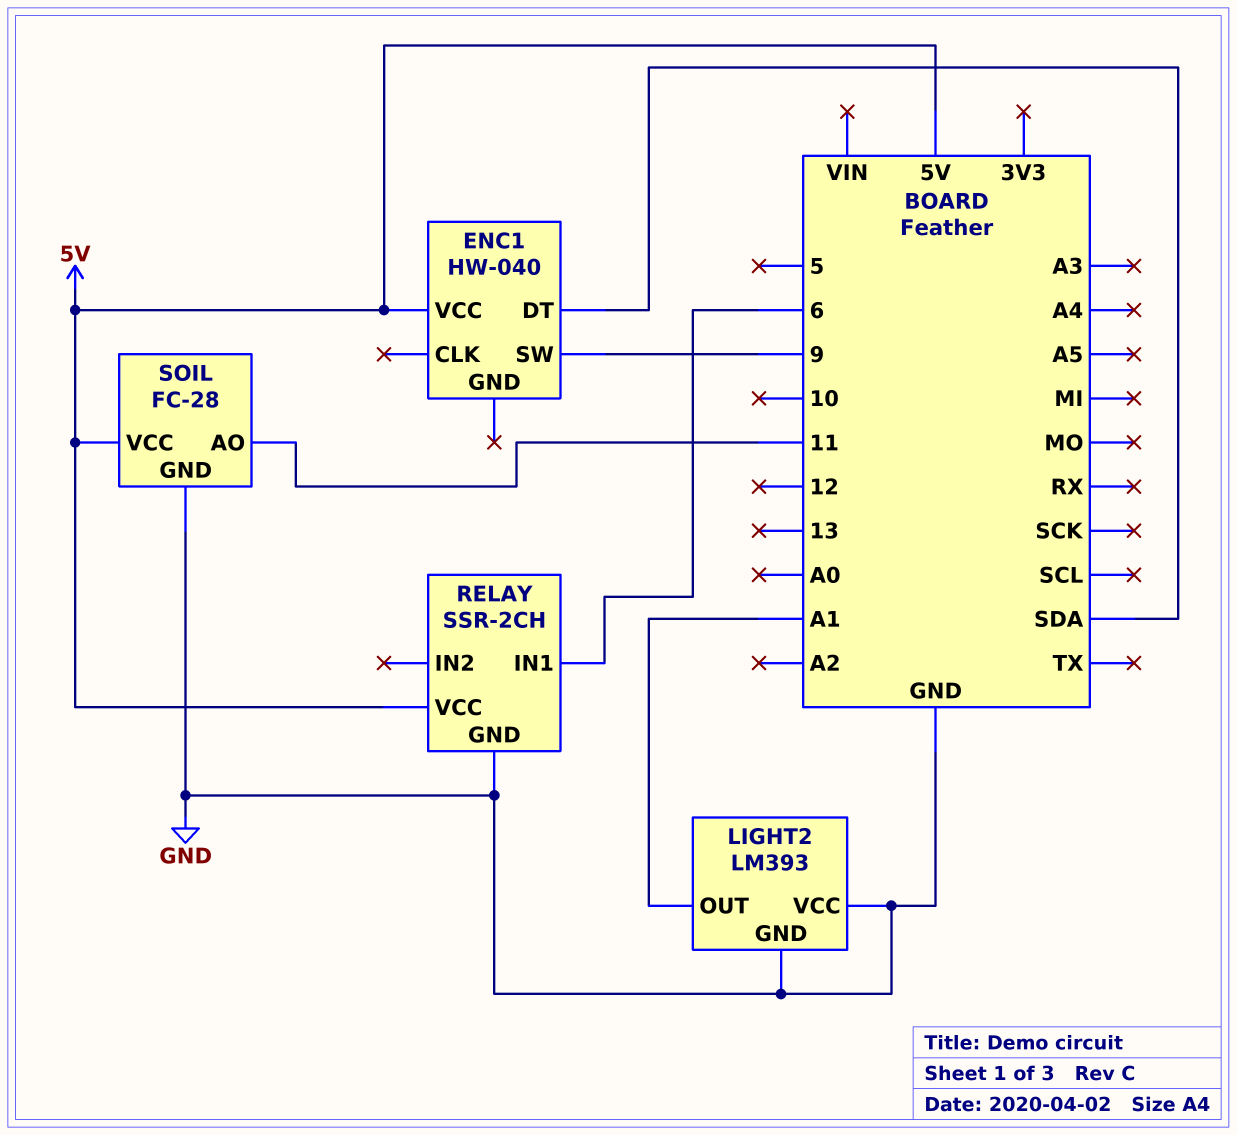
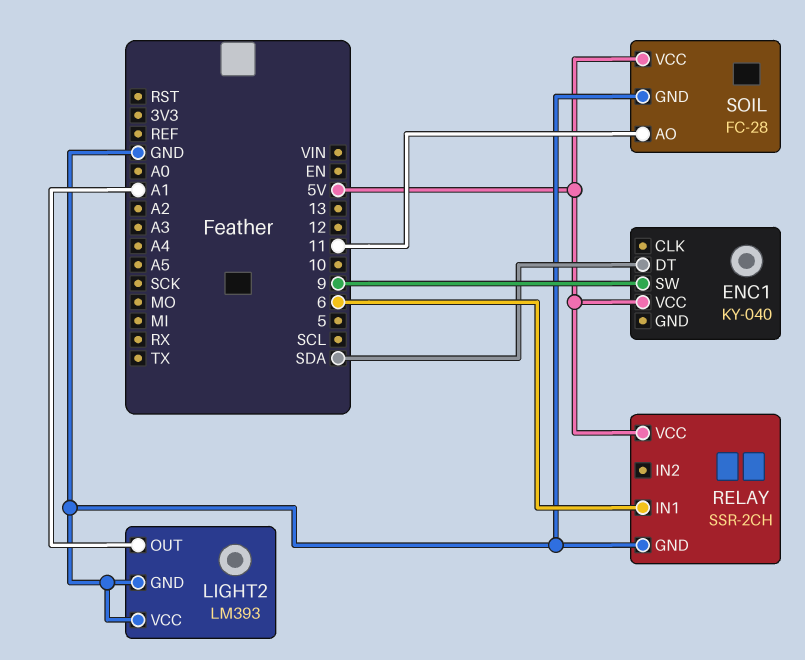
ENC1: HW-040 -> KY-040

